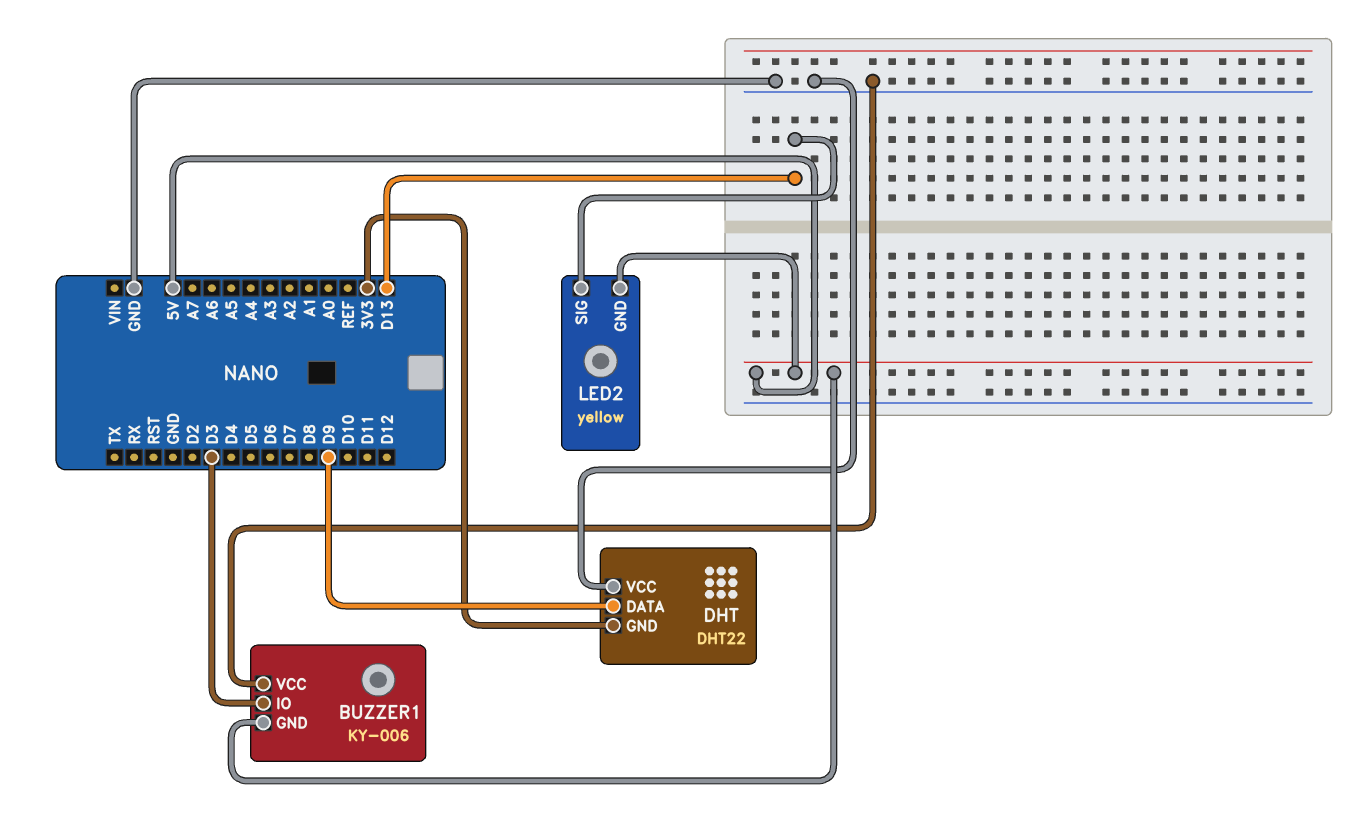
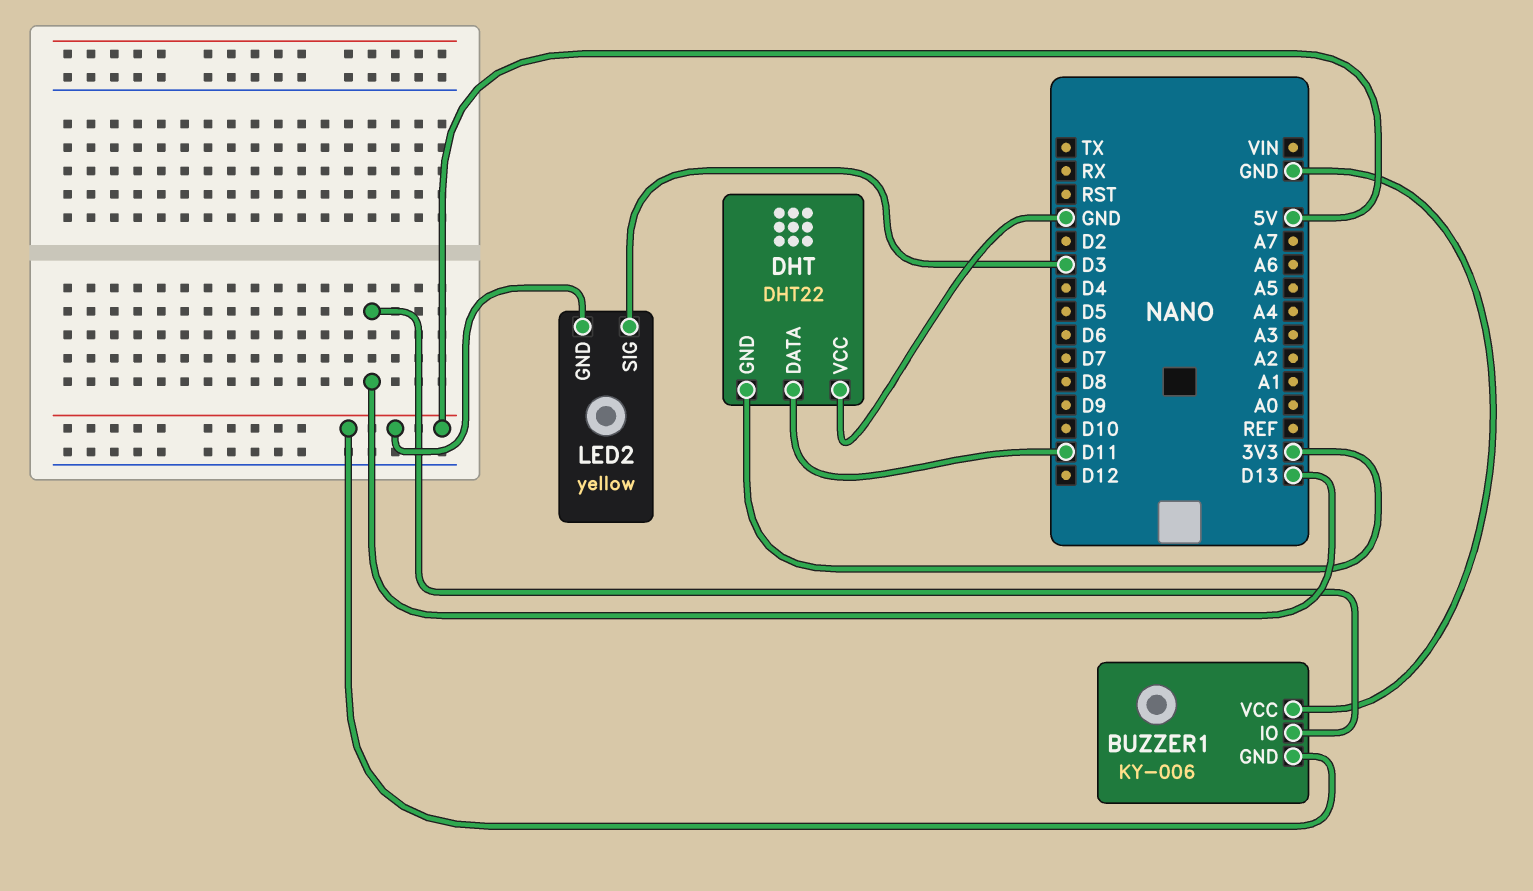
BUZZER1 pin IO: D3 -> D13
DHT pin DATA: D9 -> D11
LED2 pin SIG: D13 -> D3

